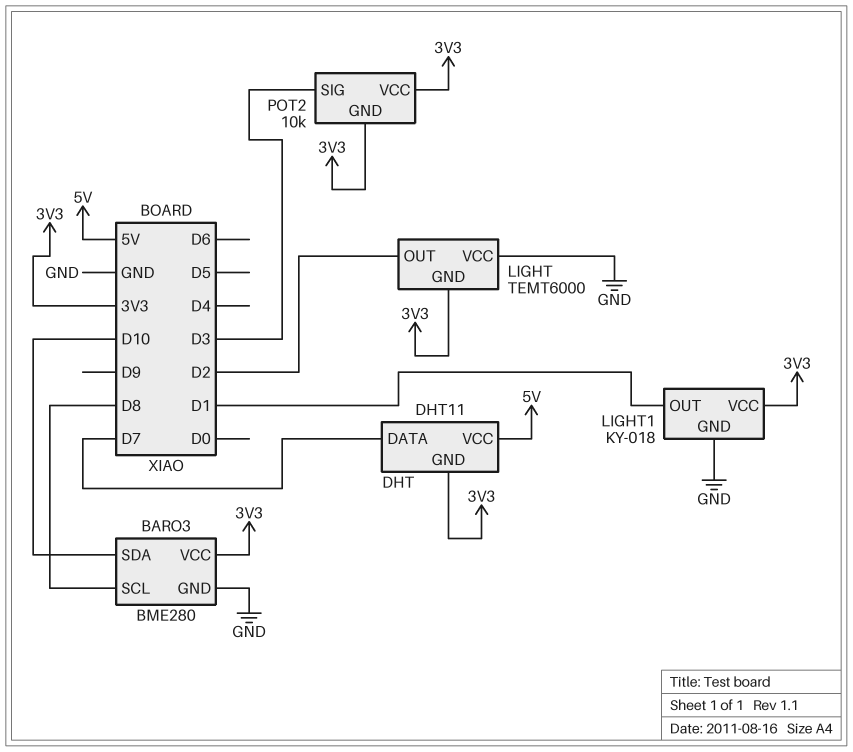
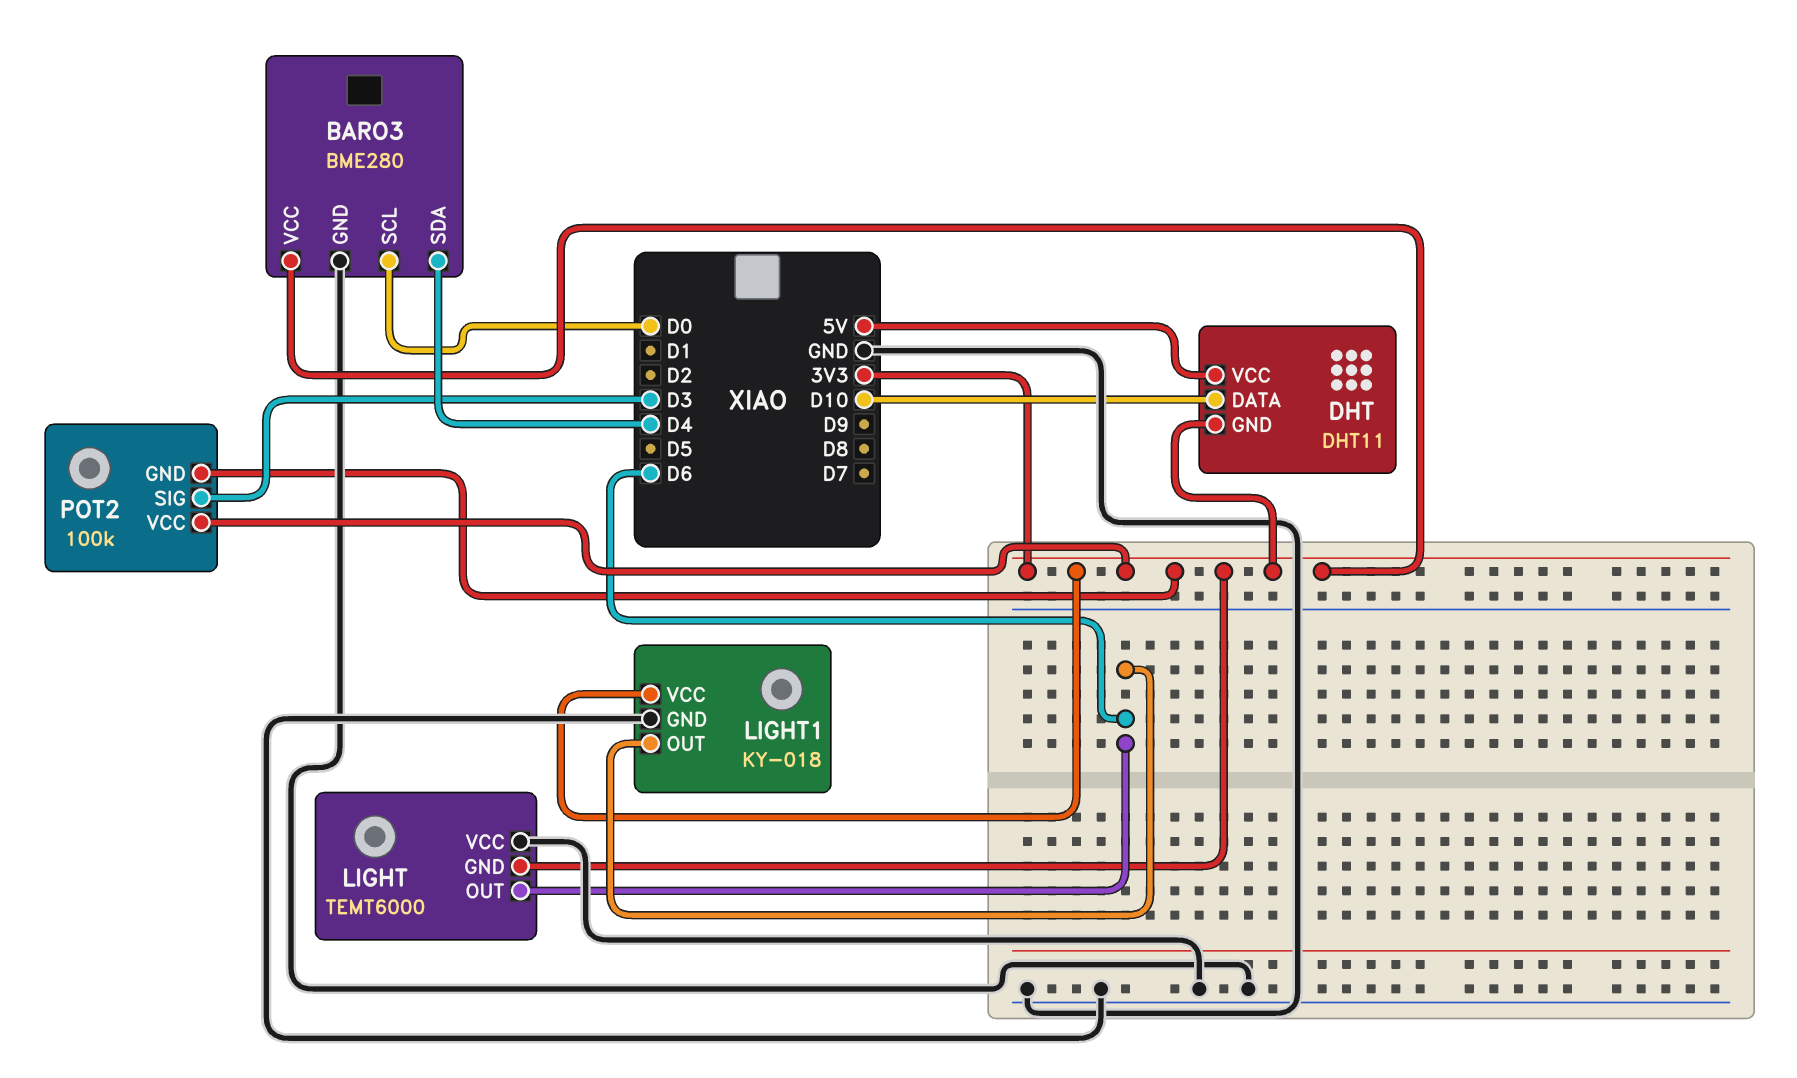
BARO3 pin SCL: D8 -> D0
BARO3 pin SDA: D10 -> D4
DHT pin DATA: D7 -> D10
LIGHT pin OUT: D2 -> D6
LIGHT1 pin OUT: D1 -> D6
POT2: 10k -> 100k

